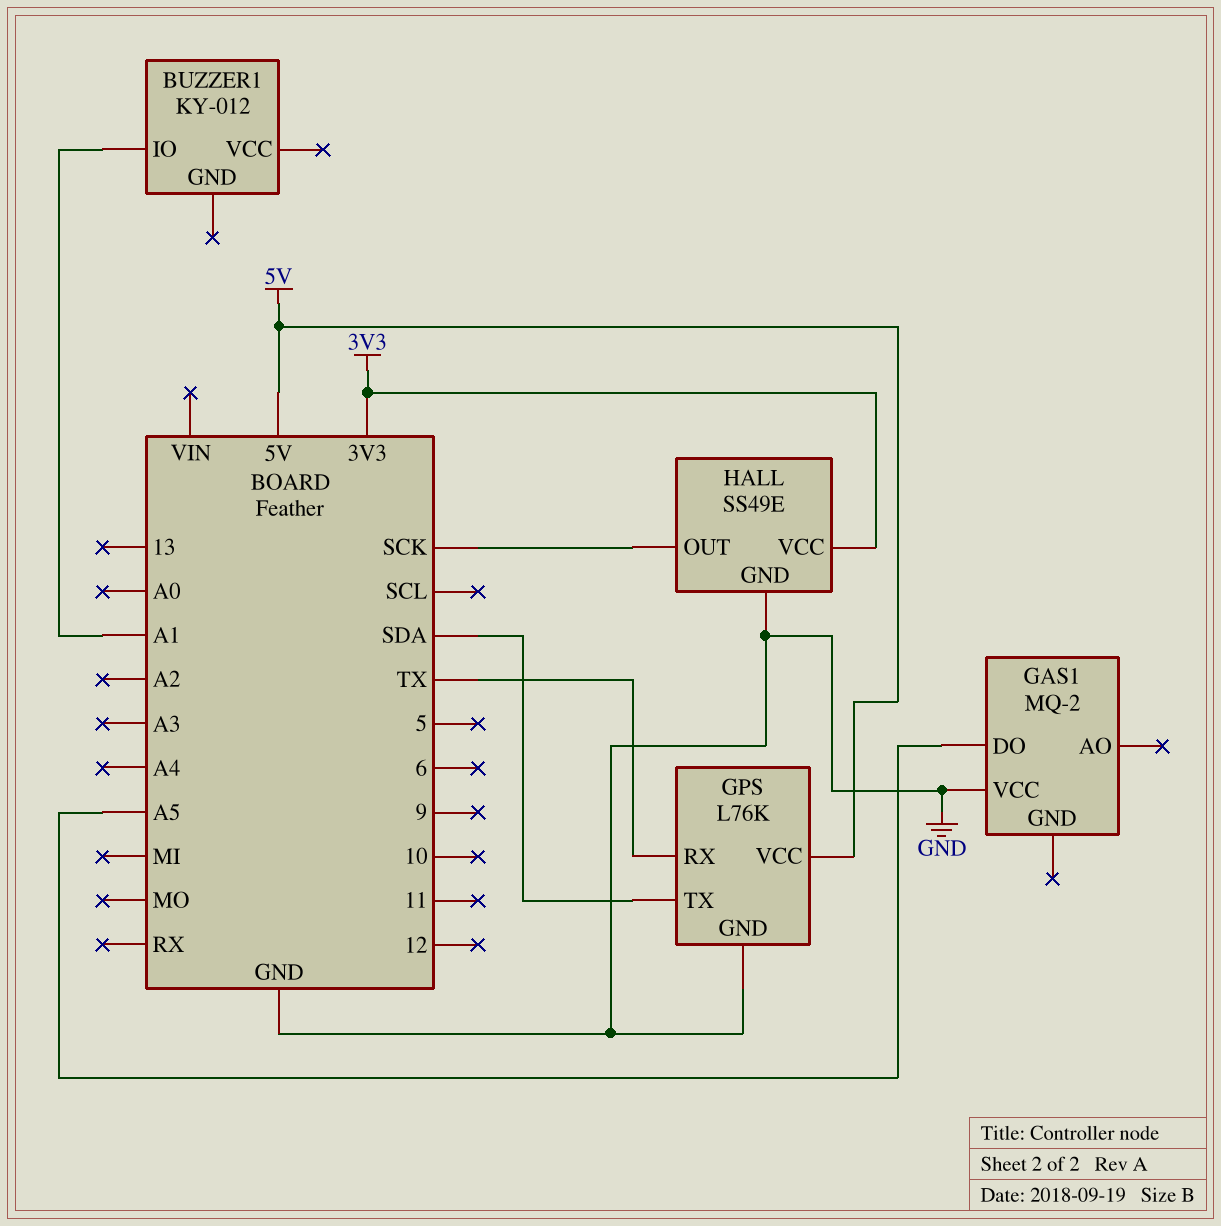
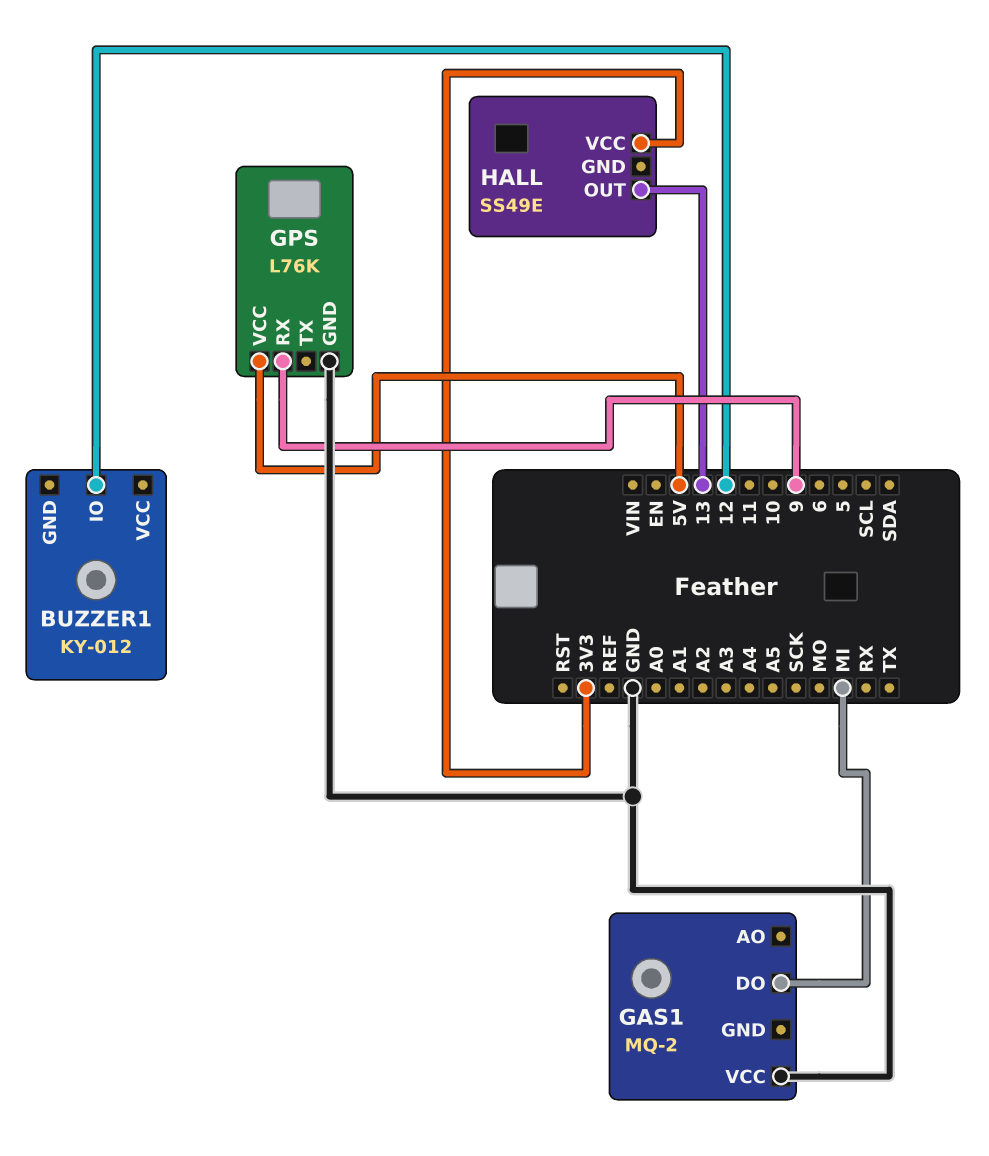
BUZZER1 pin IO: A1 -> 12
GAS1 pin DO: A5 -> MI
GPS pin RX: TX -> 9
GPS pin TX: SDA -> none
HALL pin GND: GND -> none
HALL pin OUT: SCK -> 13

